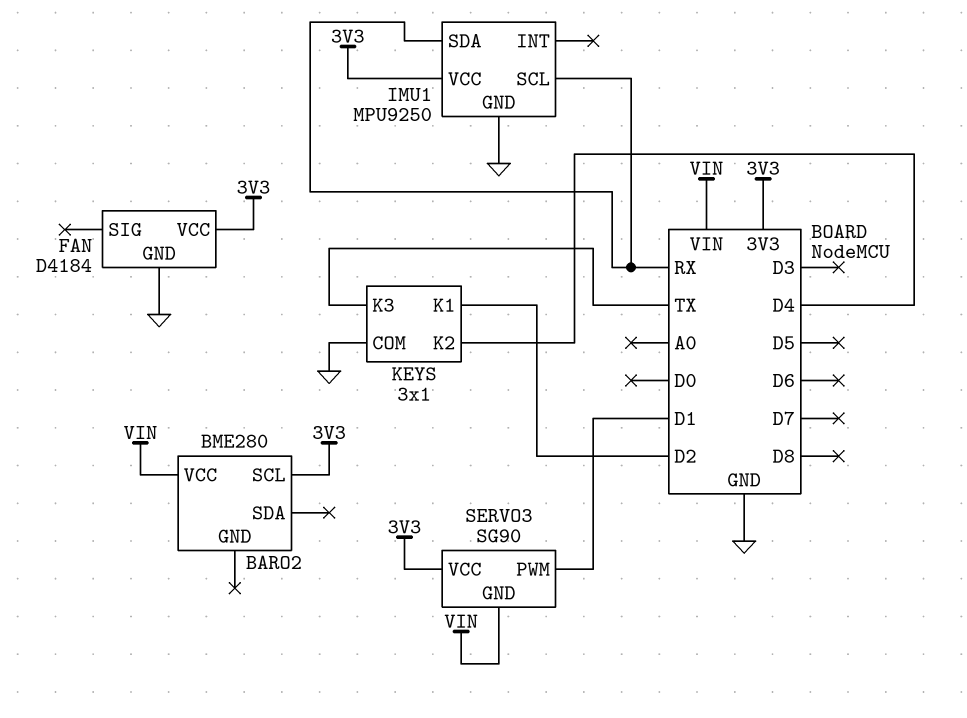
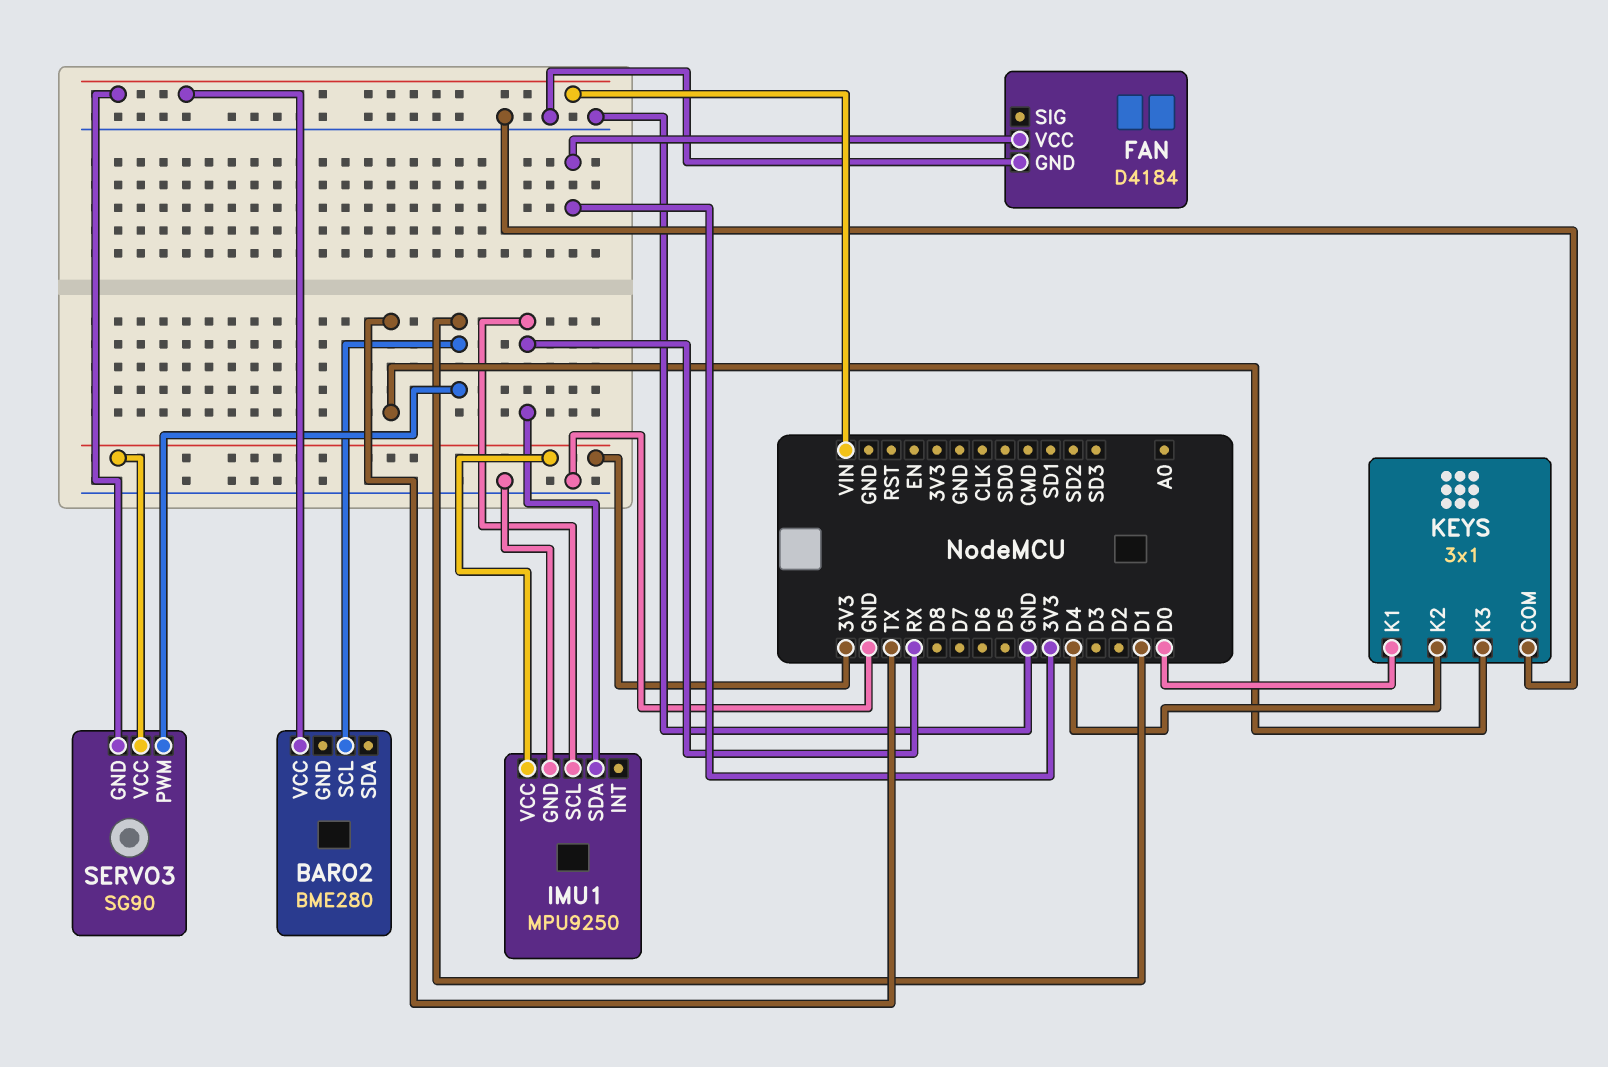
BARO2 pin SCL: 3V3 -> D1
KEYS pin K1: D2 -> D0

